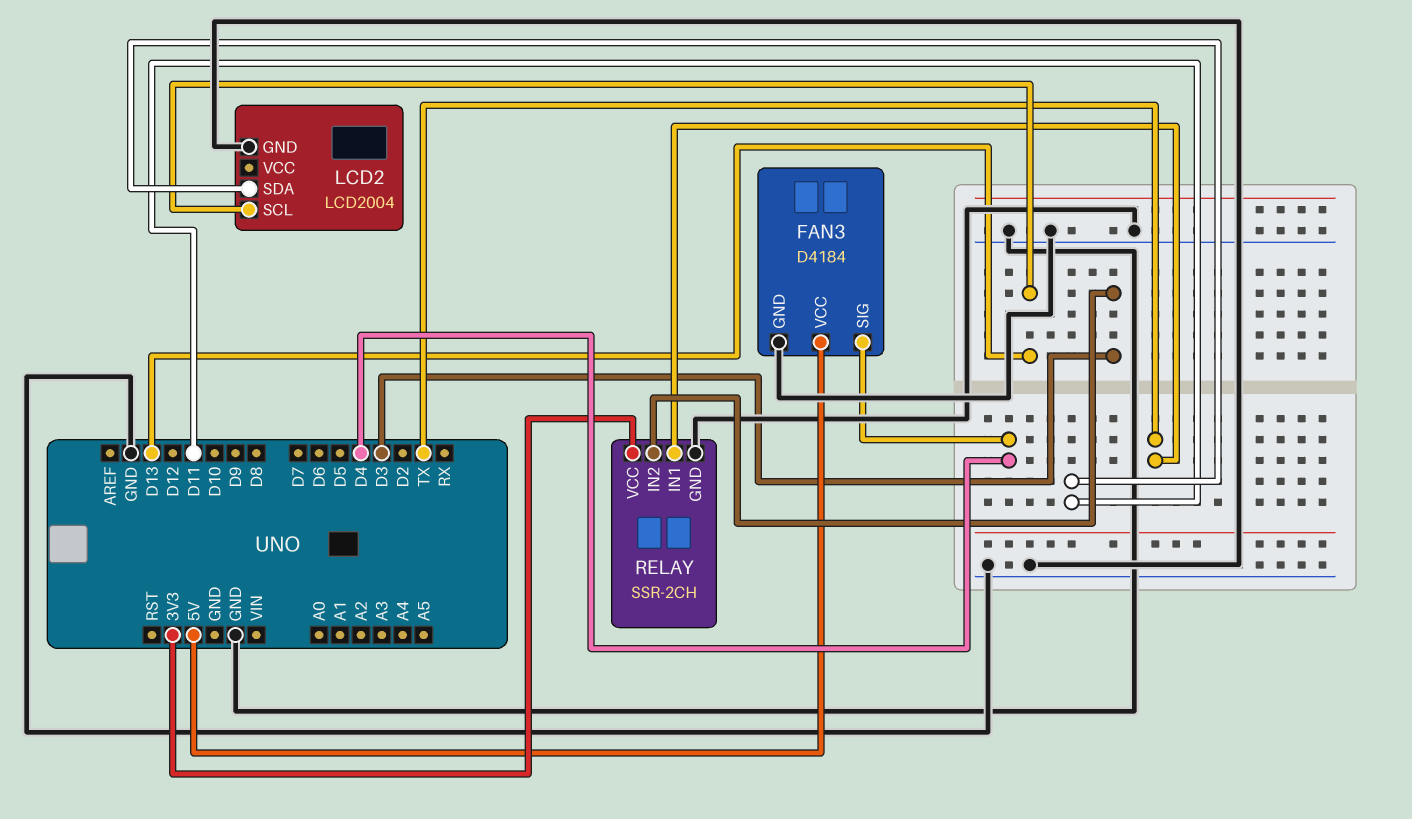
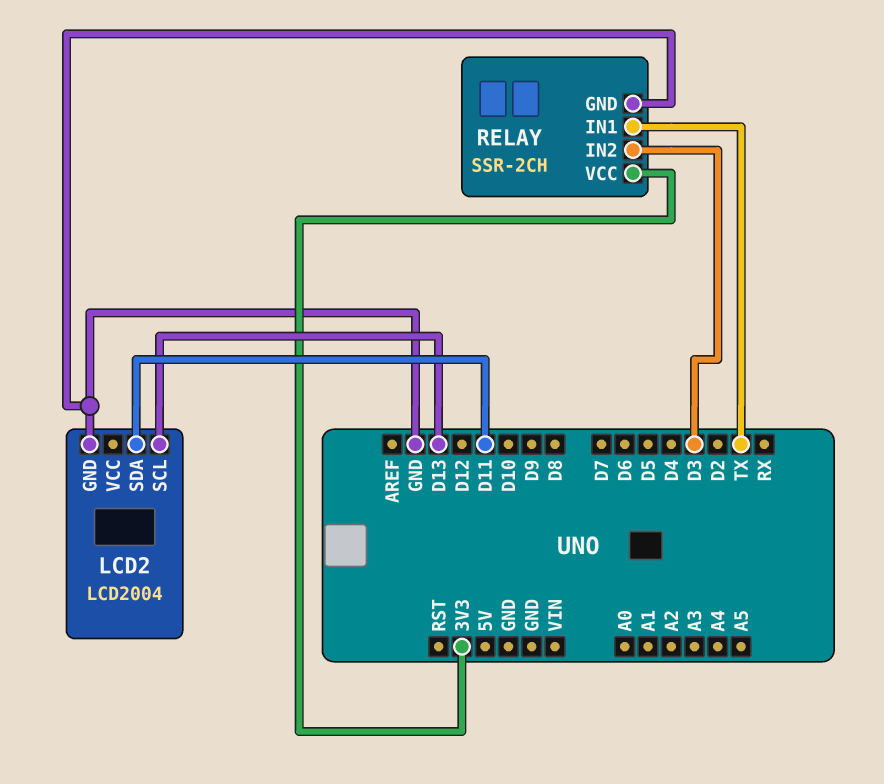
FAN3: D4184 -> none
FAN3 pin GND: GND -> none
FAN3 pin SIG: D4 -> none
FAN3 pin VCC: 5V -> none

